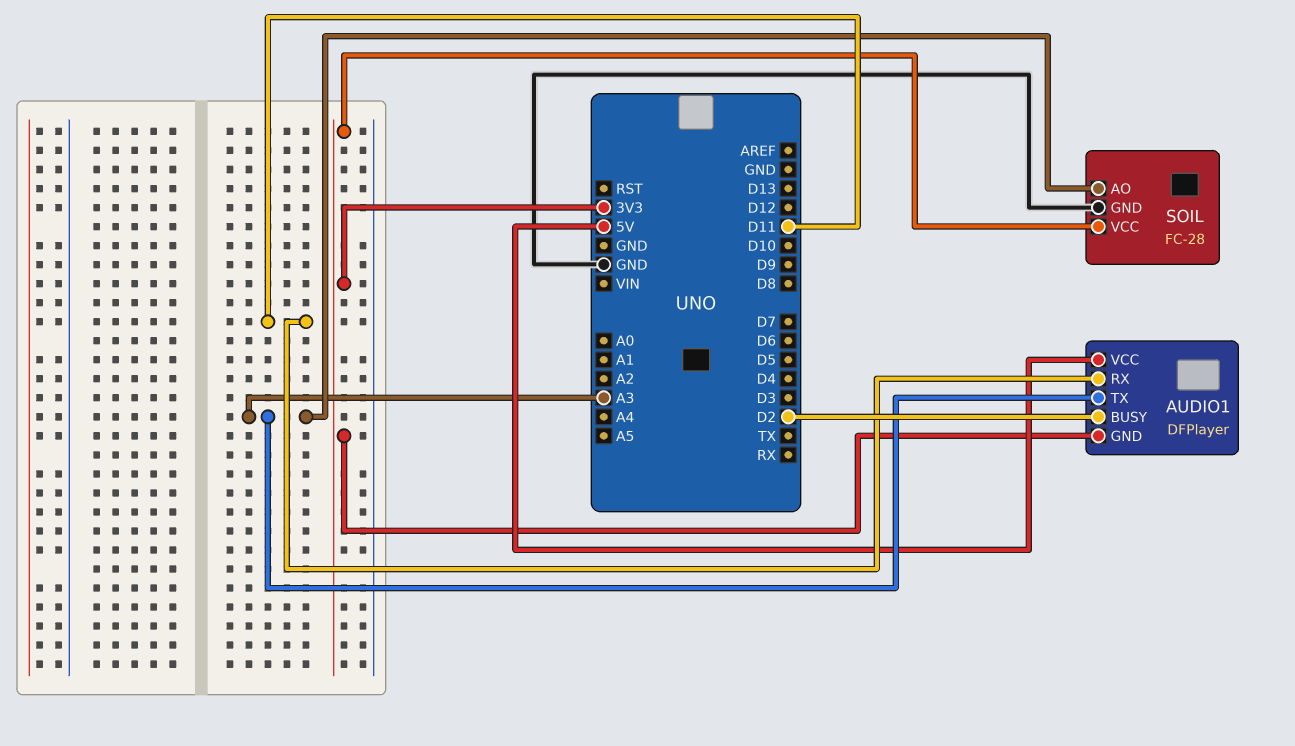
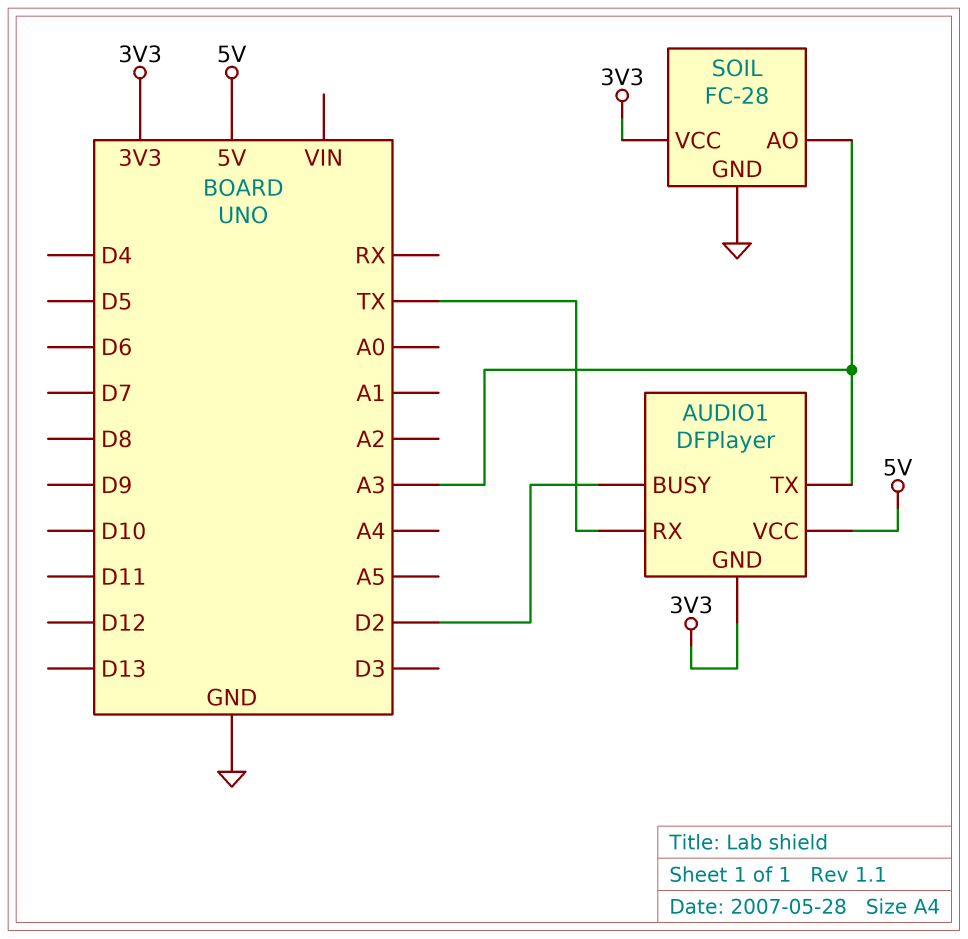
AUDIO1 pin RX: D11 -> TX

